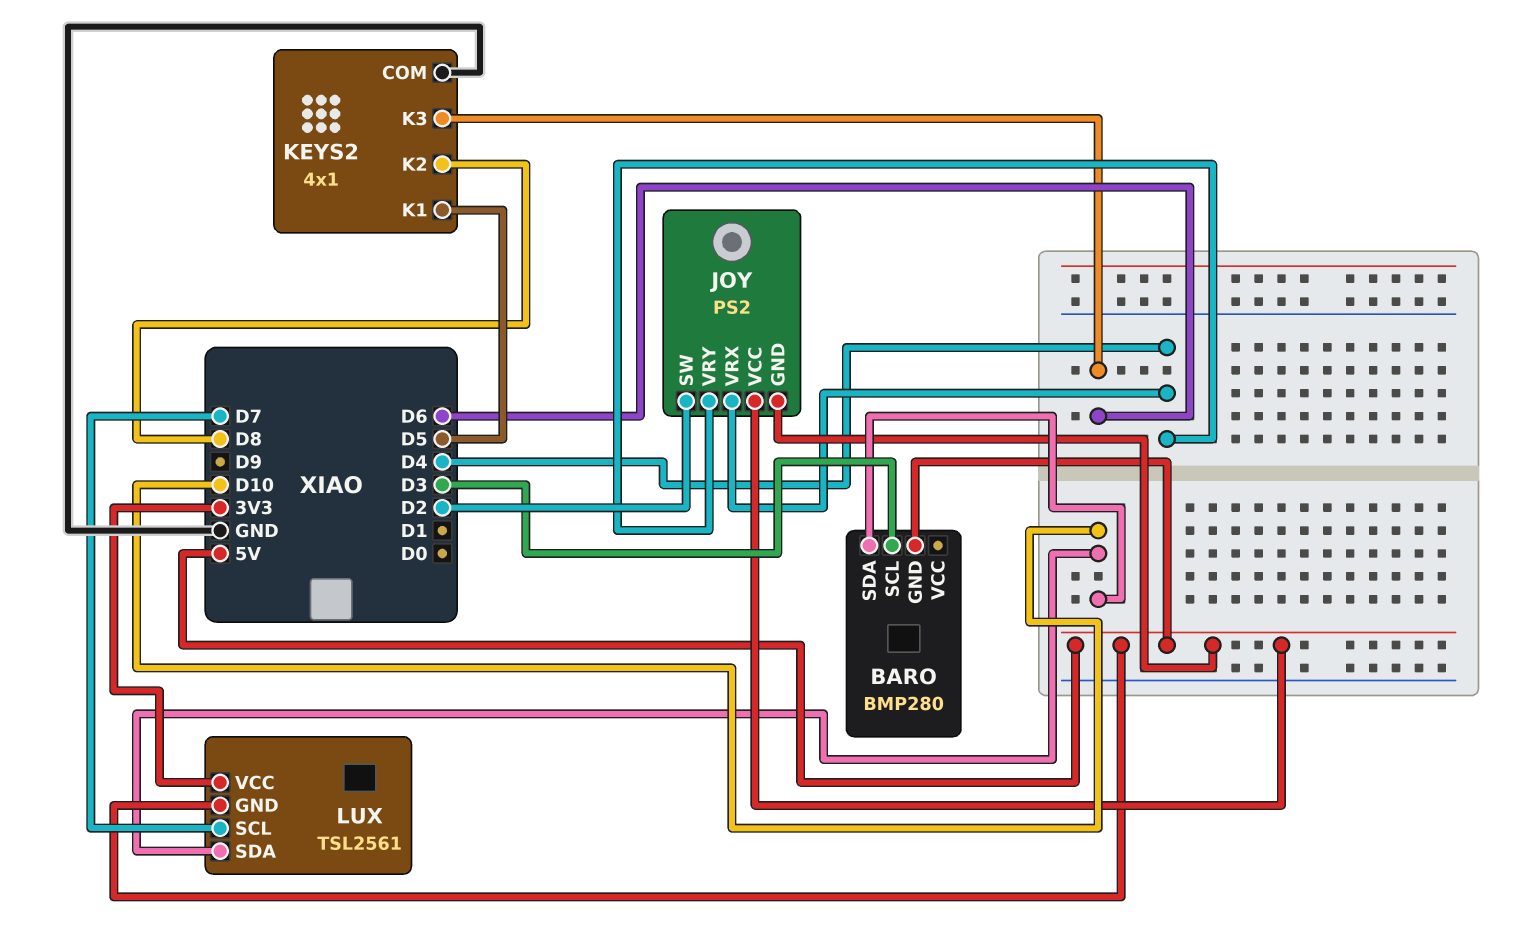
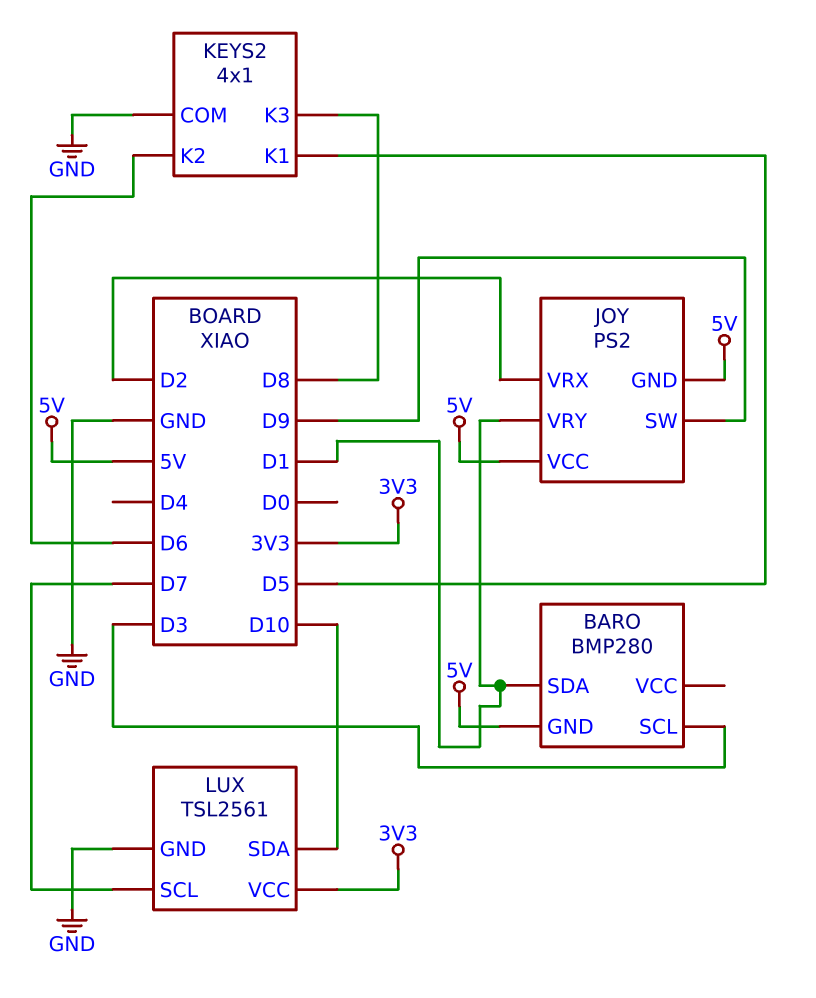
BARO pin SDA: D10 -> D1
JOY pin SW: D2 -> D9
JOY pin VRX: D4 -> D2
JOY pin VRY: D4 -> D1
KEYS2 pin K2: D8 -> D6
KEYS2 pin K3: D6 -> D8
LUX pin GND: 5V -> GND

